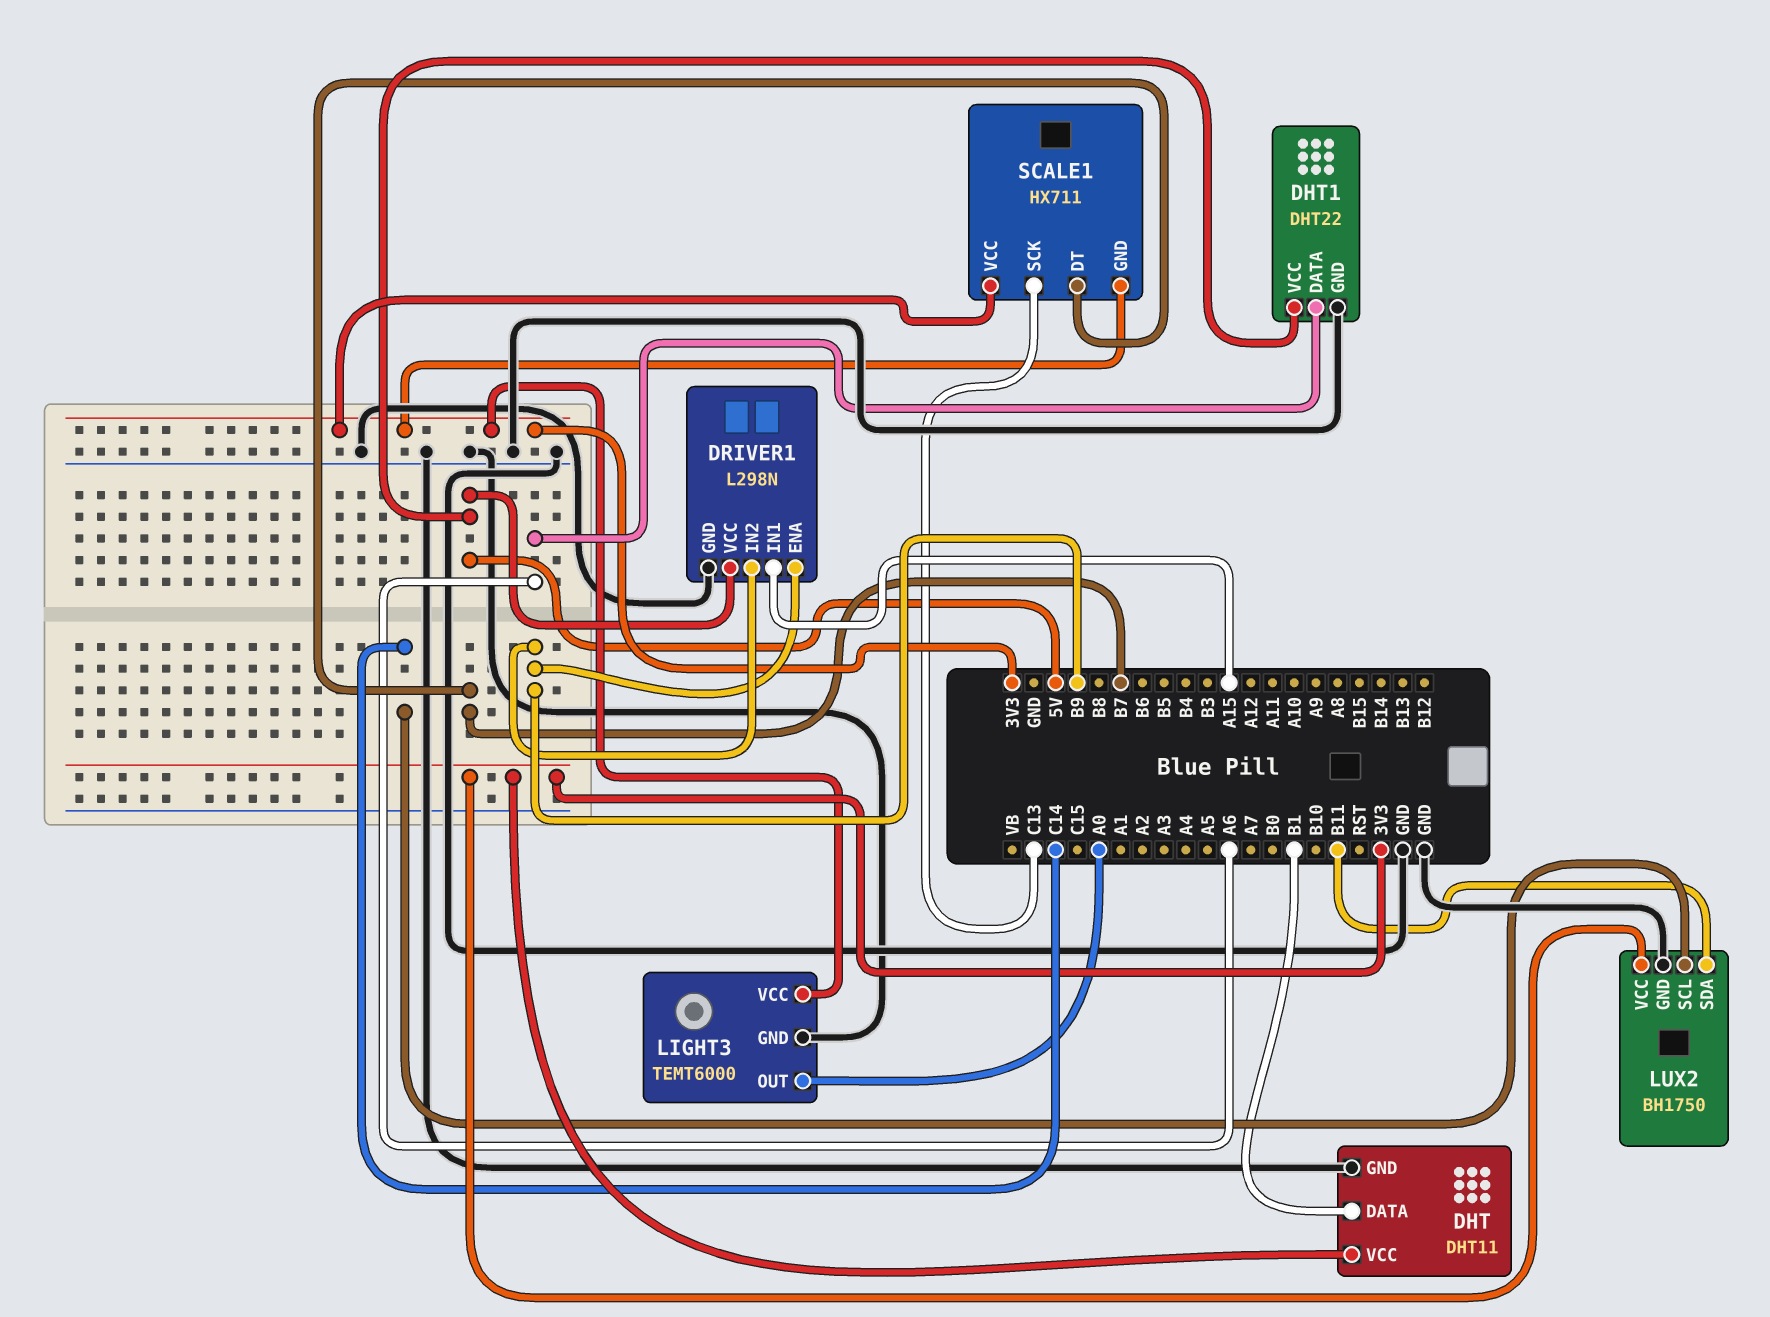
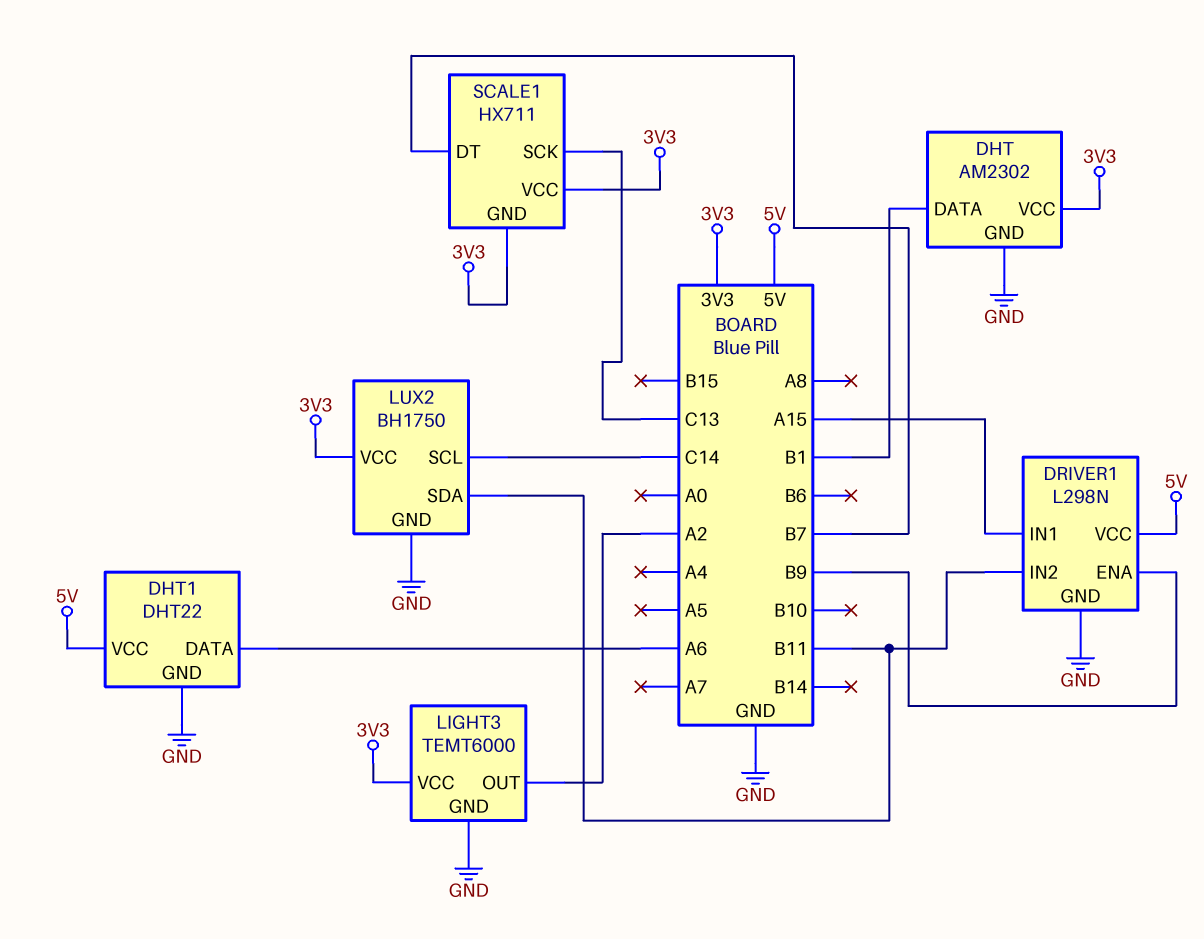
DHT: DHT11 -> AM2302
DRIVER1 pin IN2: B9 -> B11
LIGHT3 pin OUT: A0 -> A2

